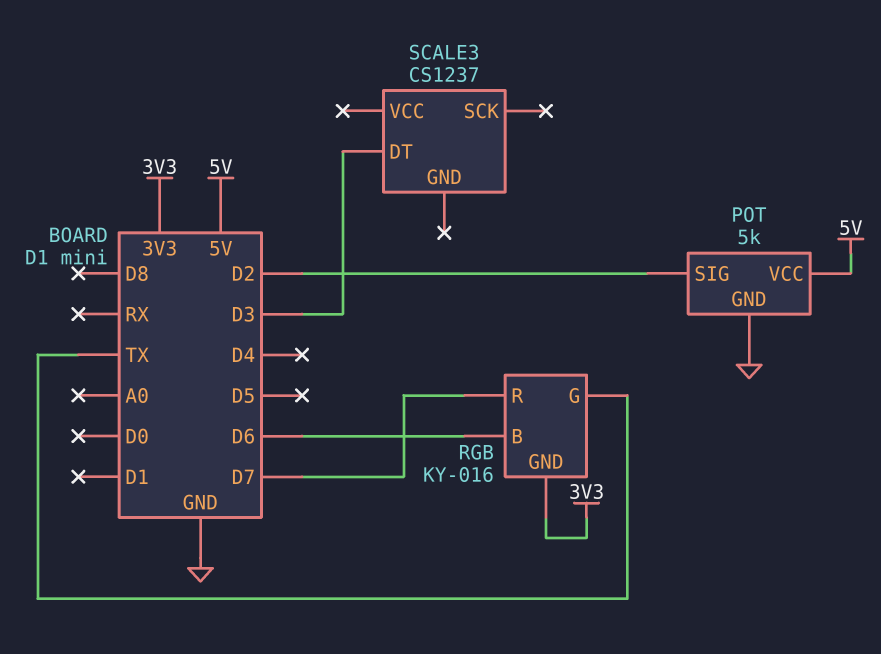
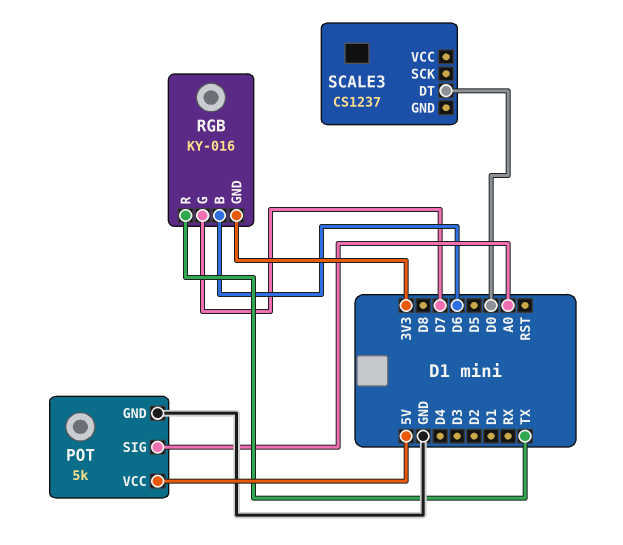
POT pin SIG: D2 -> A0
RGB pin G: TX -> D7
RGB pin R: D7 -> TX
SCALE3 pin DT: D3 -> D0

